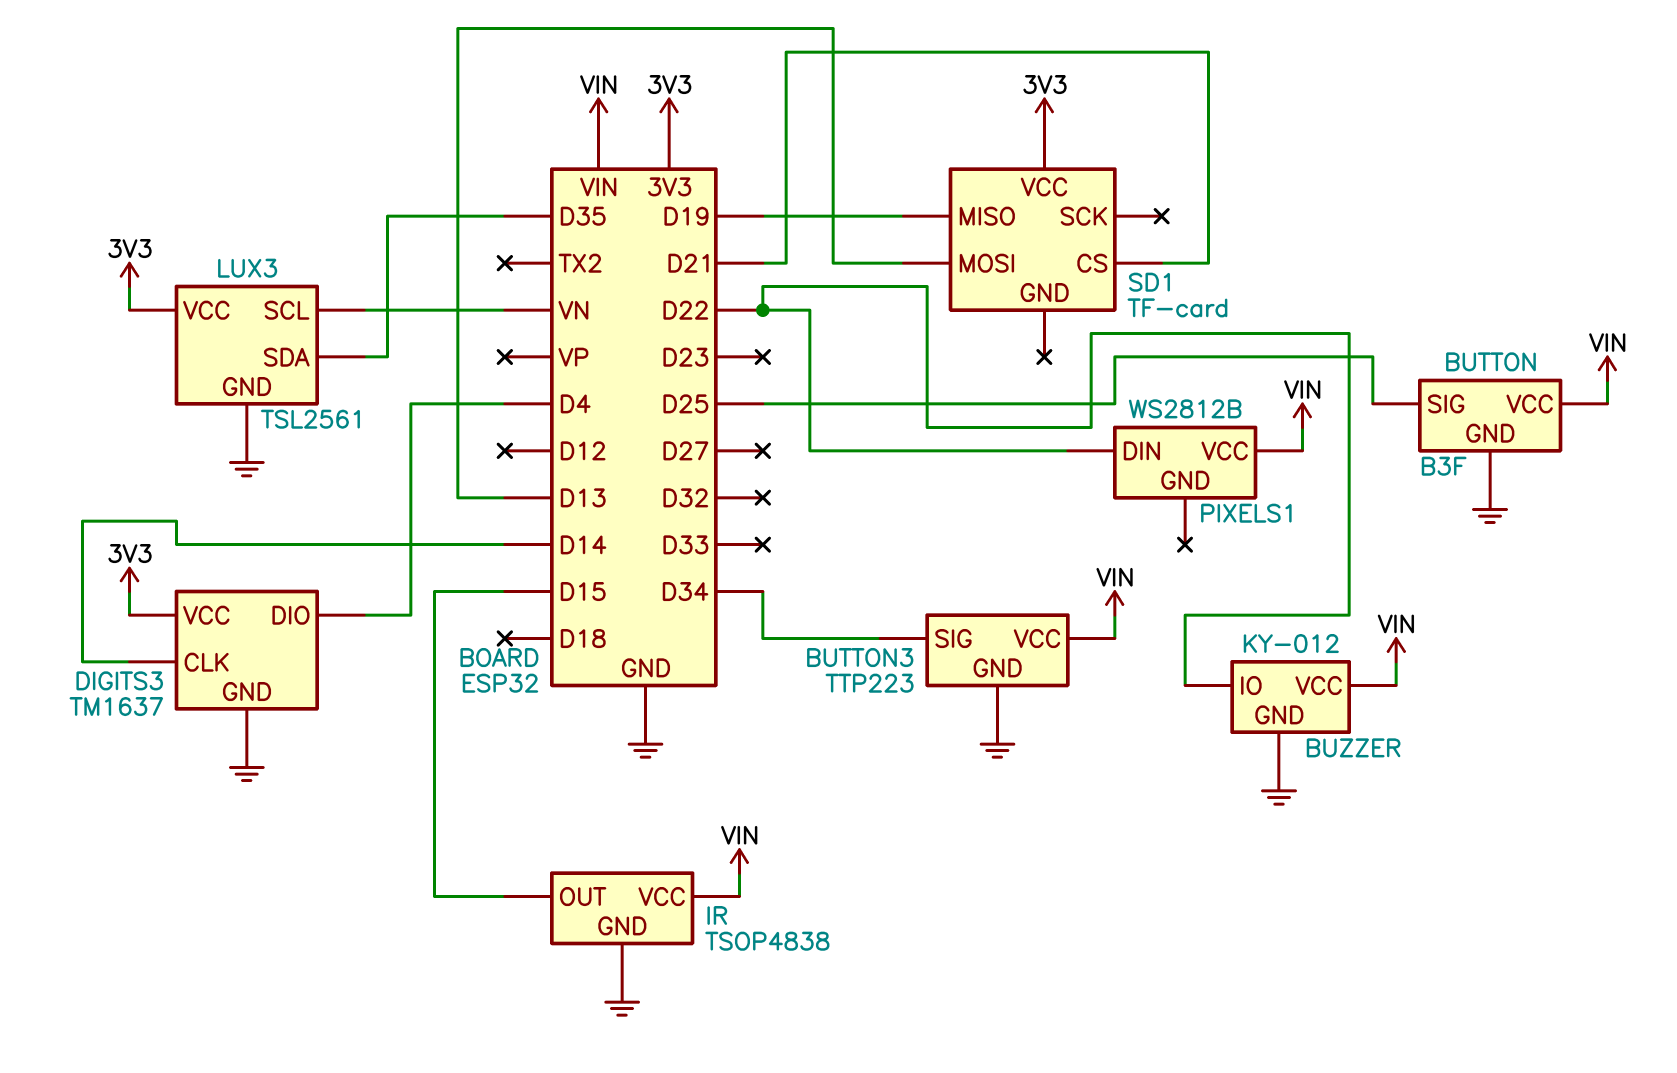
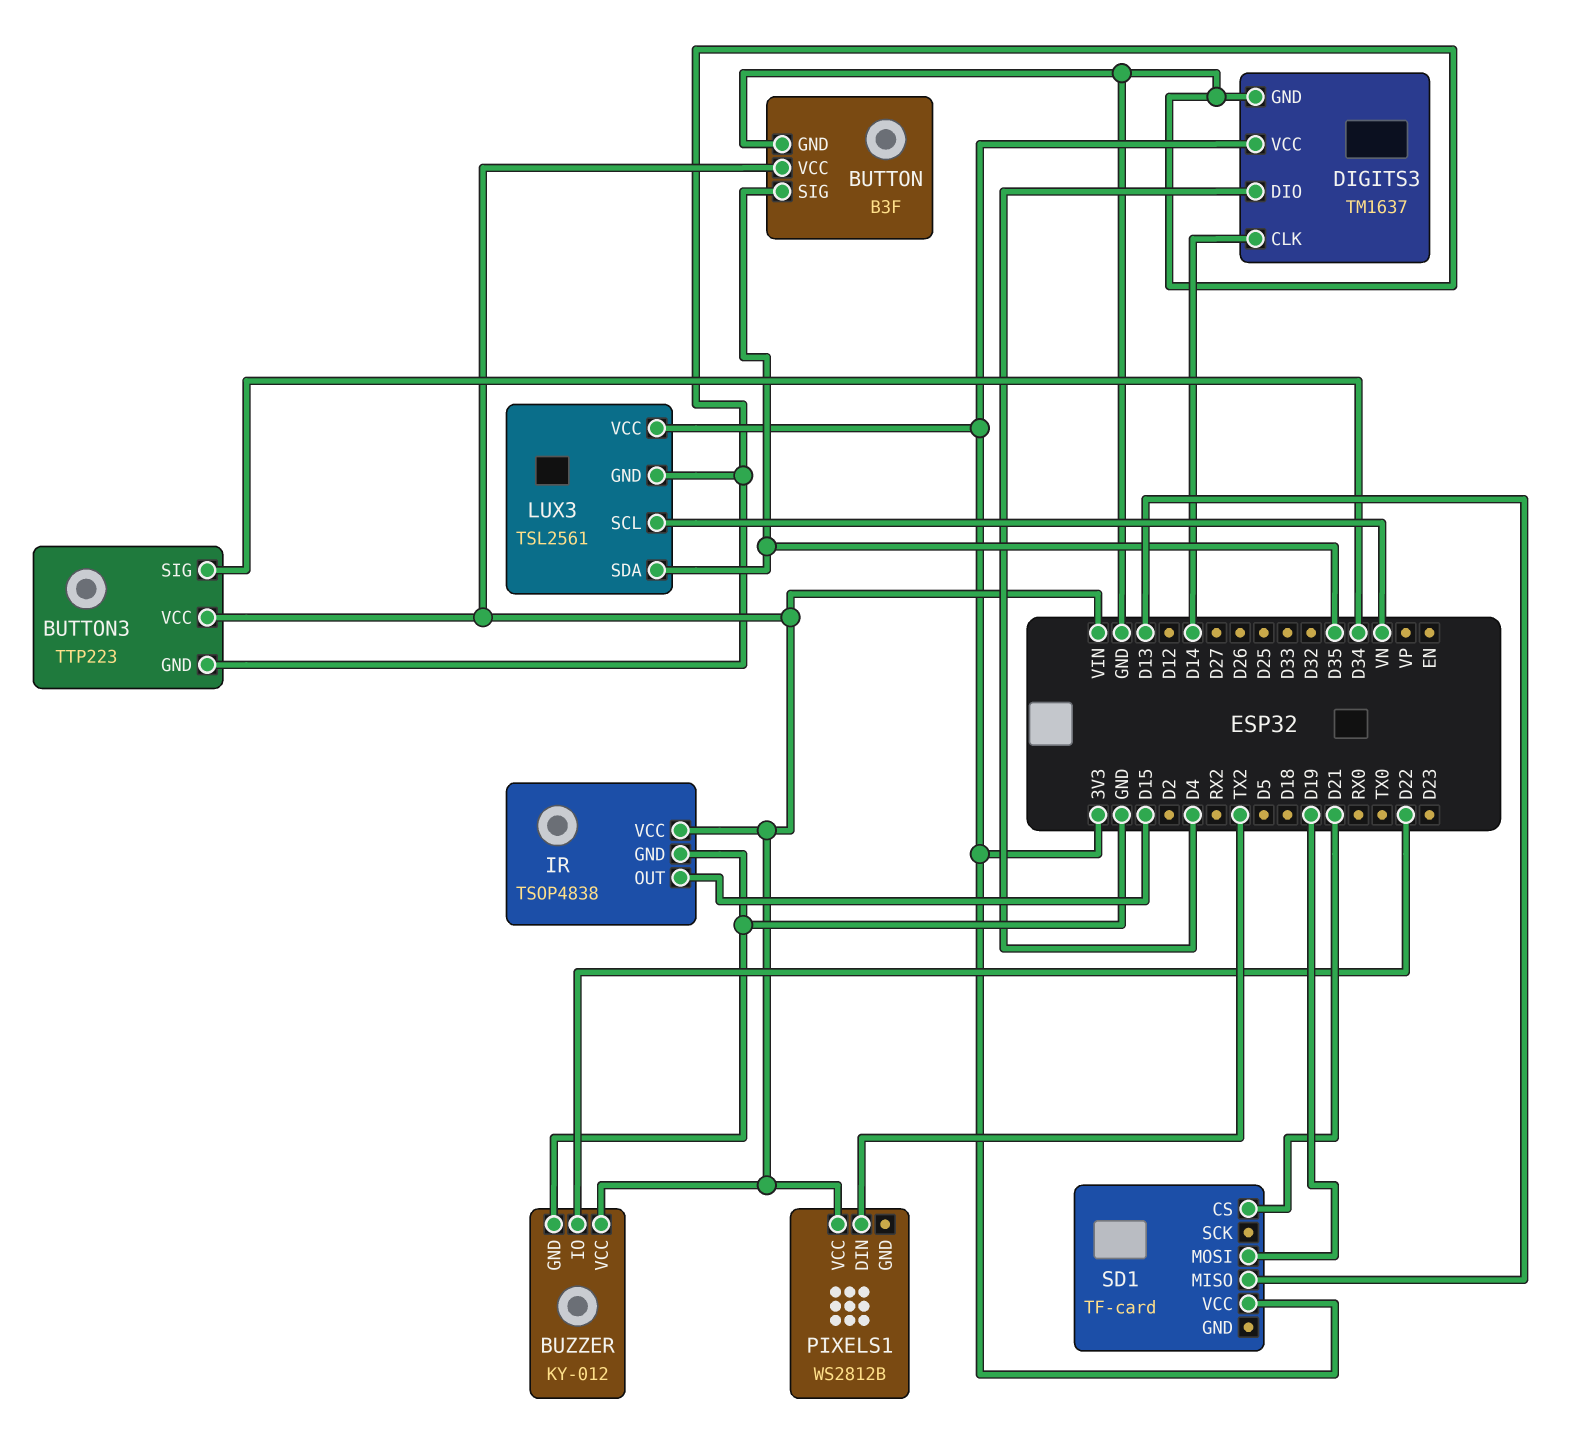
BUTTON pin SIG: D25 -> D35
PIXELS1 pin DIN: D22 -> TX2
SD1 pin MISO: D19 -> D13
SD1 pin MOSI: D13 -> D19

